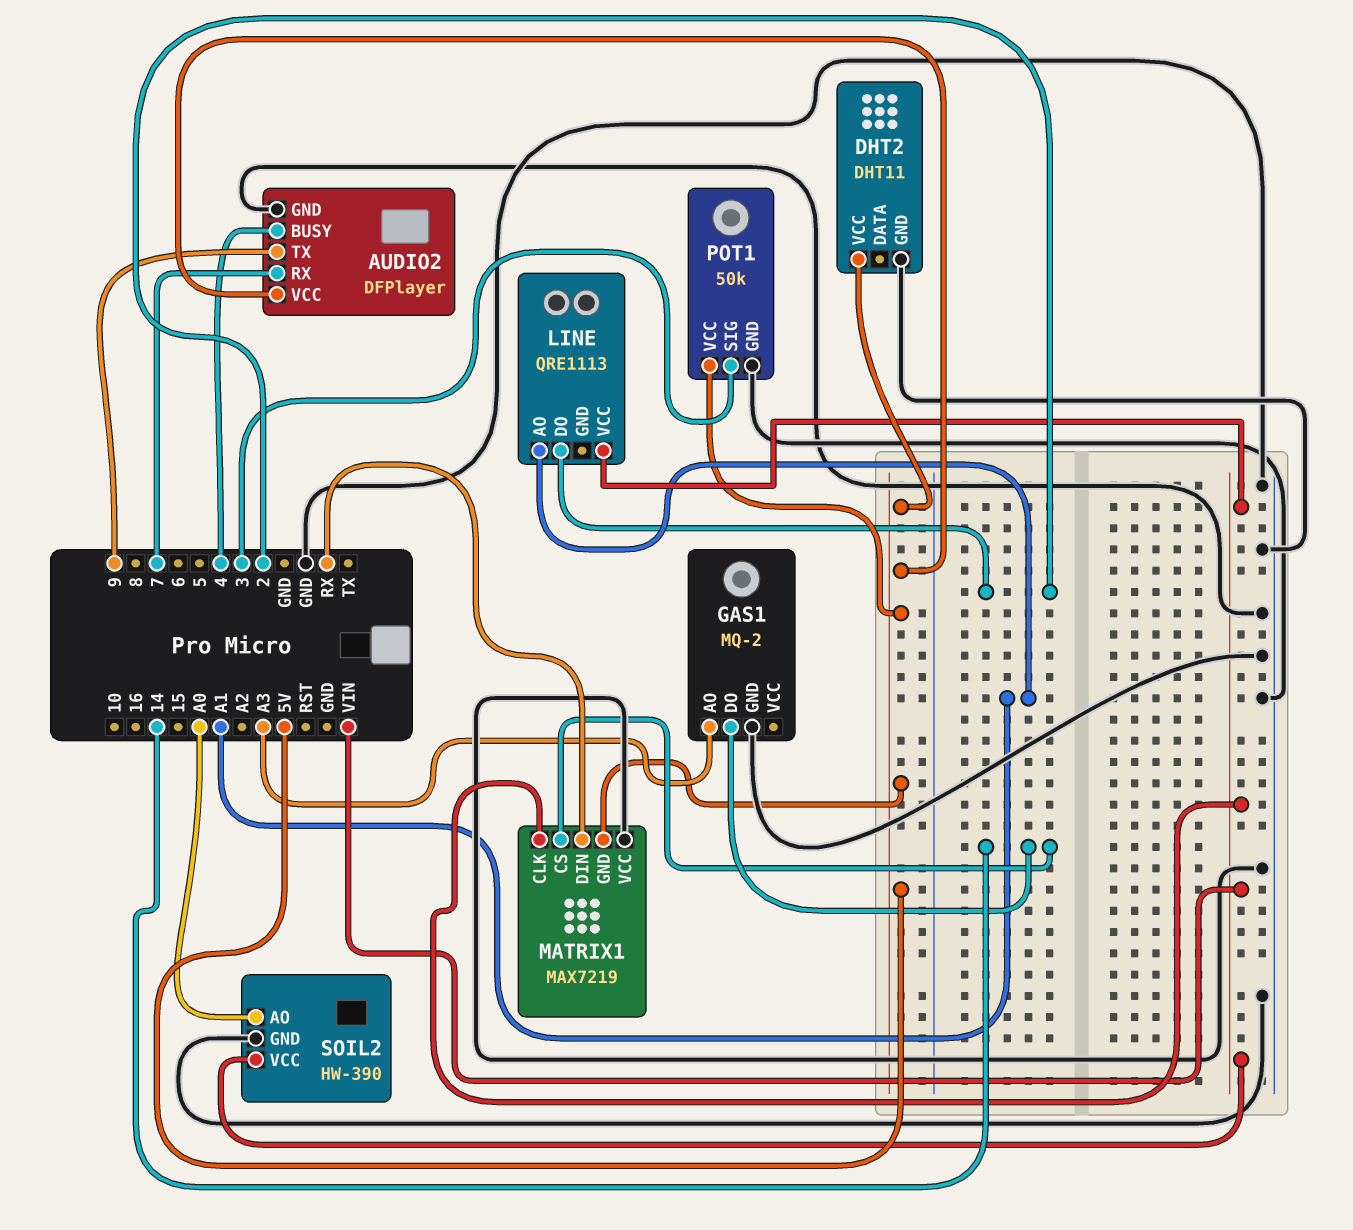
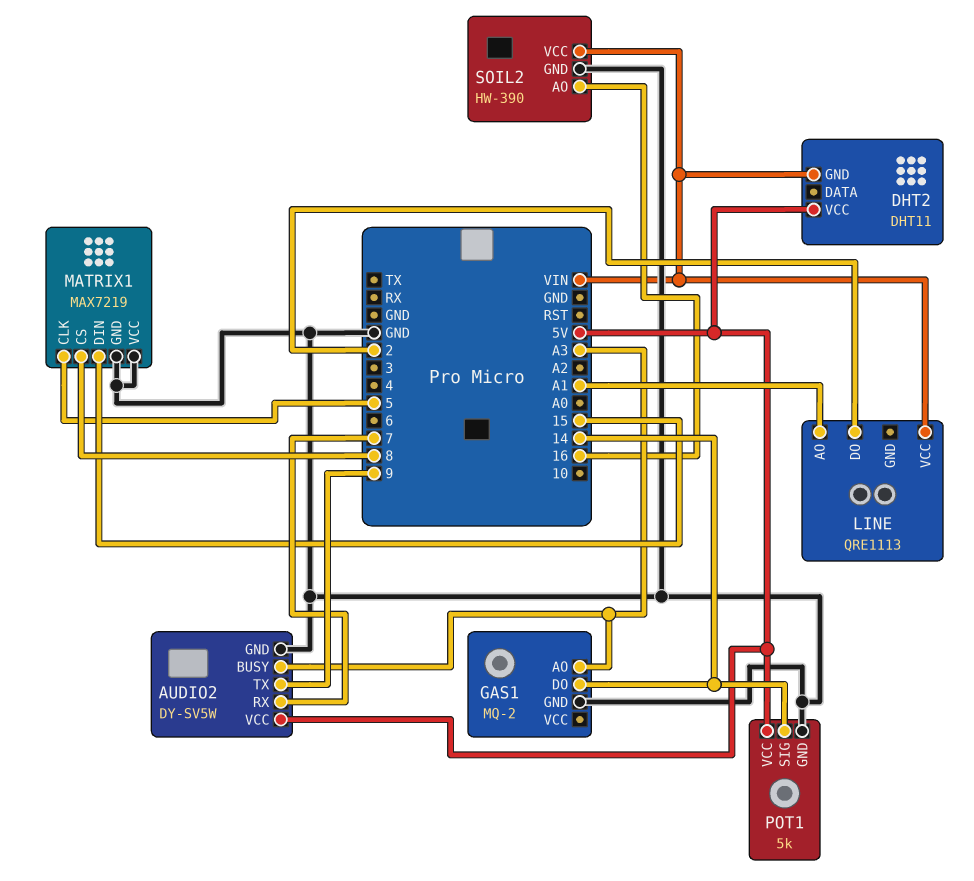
AUDIO2: DFPlayer -> DY-SV5W
AUDIO2 pin BUSY: 4 -> A3
DHT2 pin GND: GND -> VIN
MATRIX1 pin CLK: VIN -> 5
MATRIX1 pin CS: 14 -> 8
MATRIX1 pin DIN: RX -> 15
MATRIX1 pin GND: 5V -> GND
POT1: 50k -> 5k
POT1 pin SIG: 3 -> 14
SOIL2 pin AO: A0 -> 16

